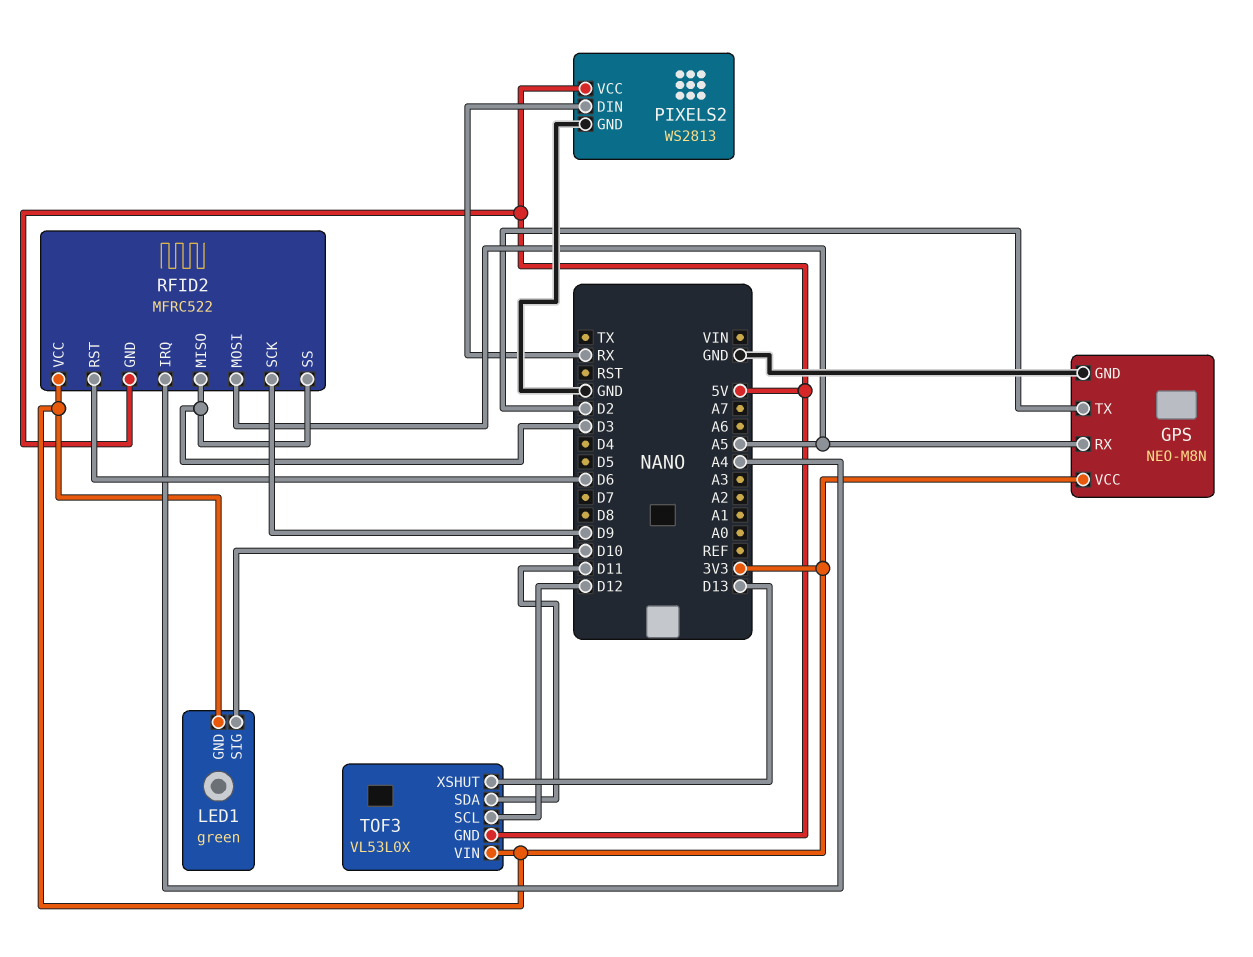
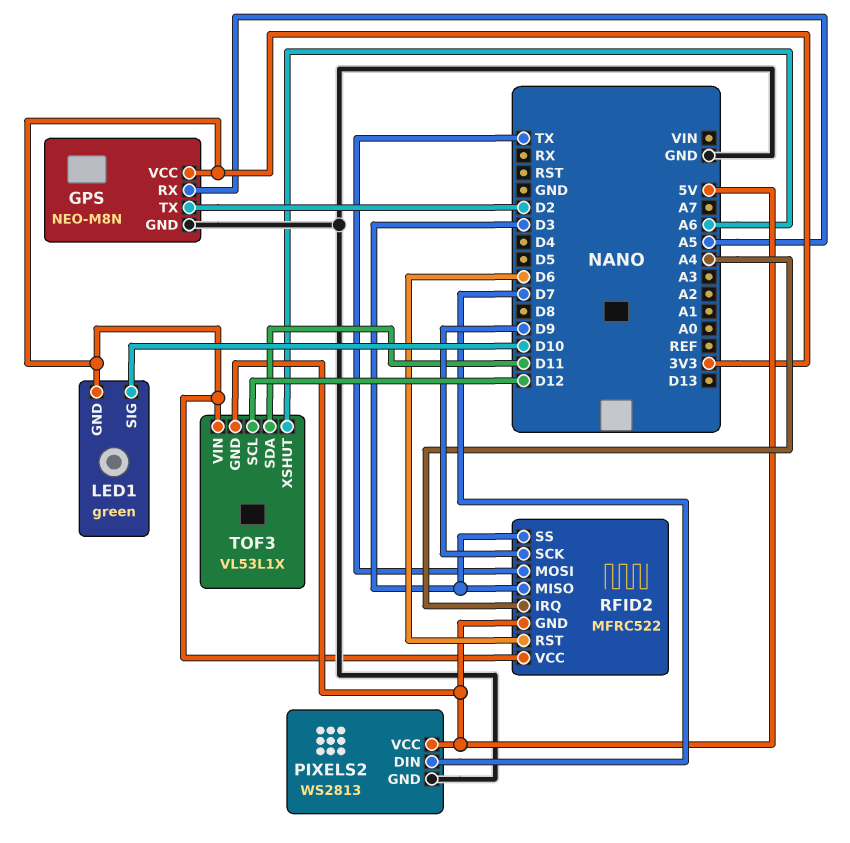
PIXELS2 pin DIN: RX -> D7
RFID2 pin MOSI: A5 -> TX
TOF3: VL53L0X -> VL53L1X
TOF3 pin XSHUT: D13 -> A6

